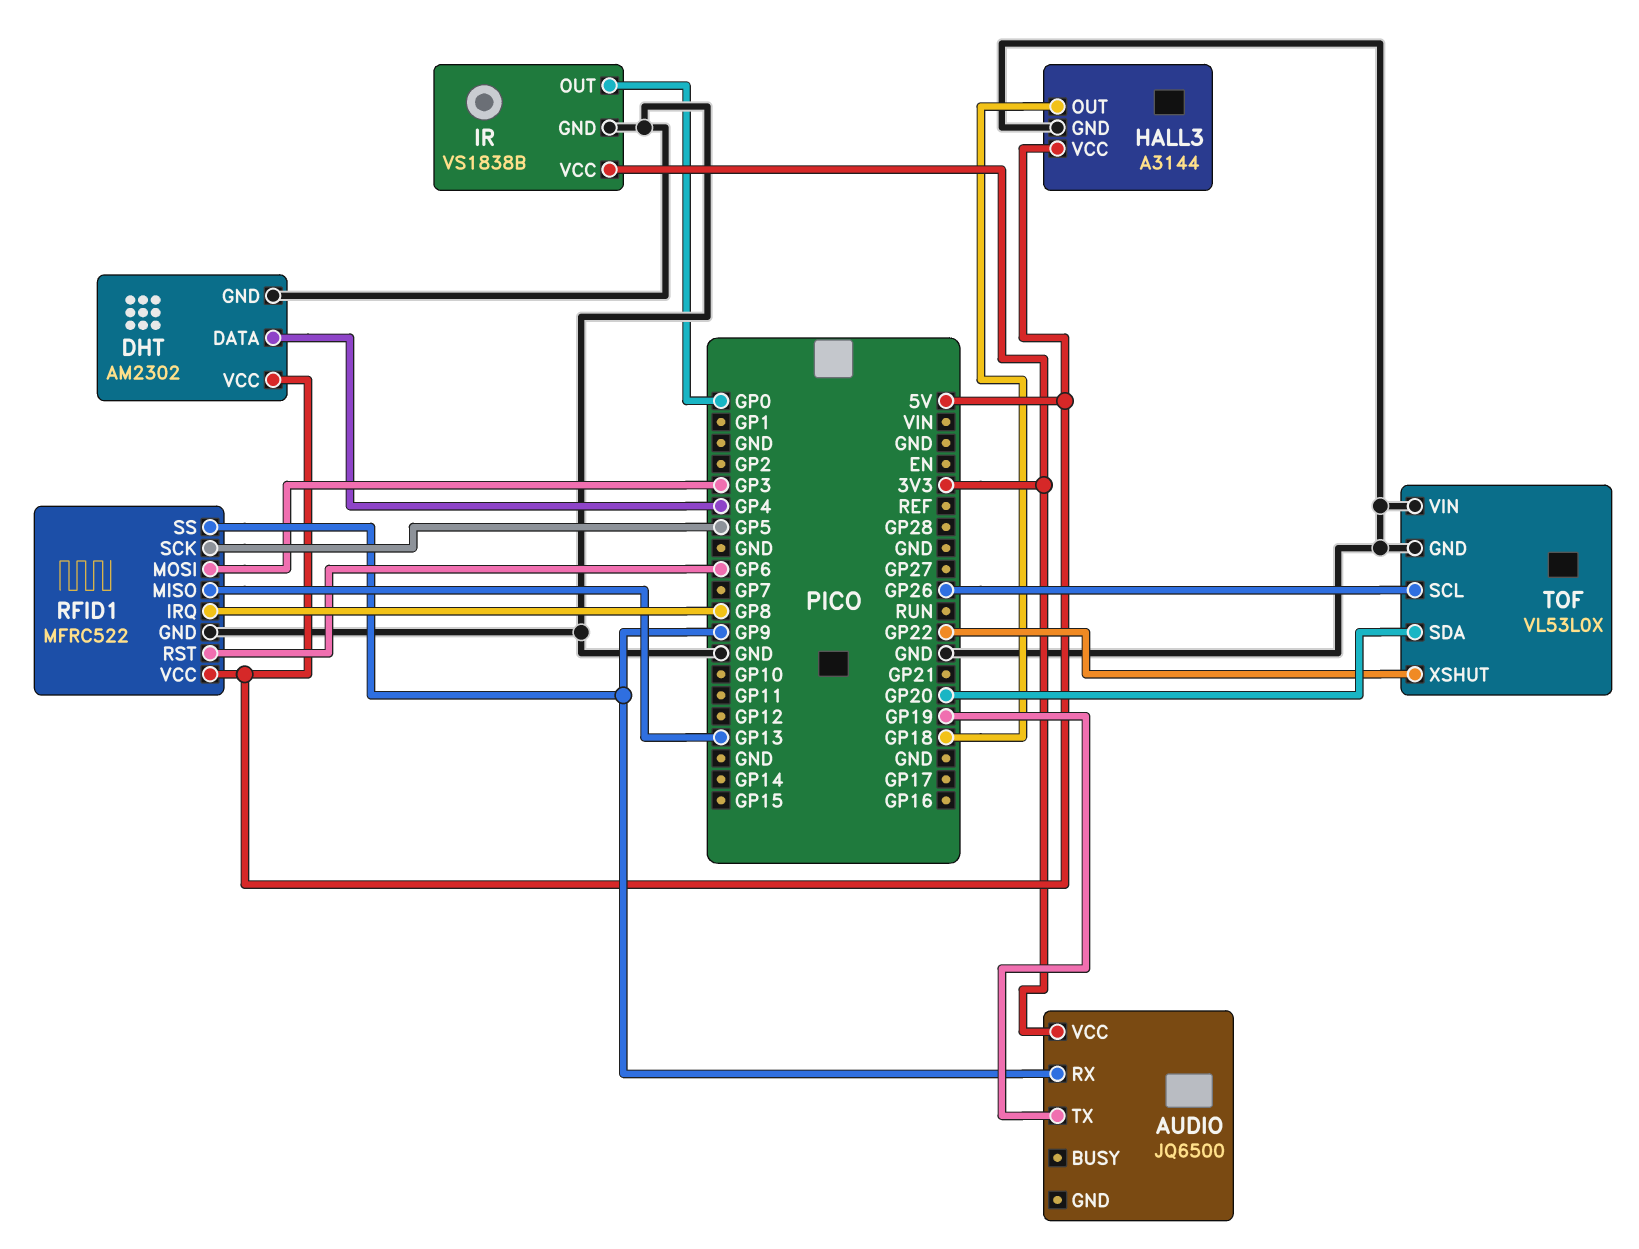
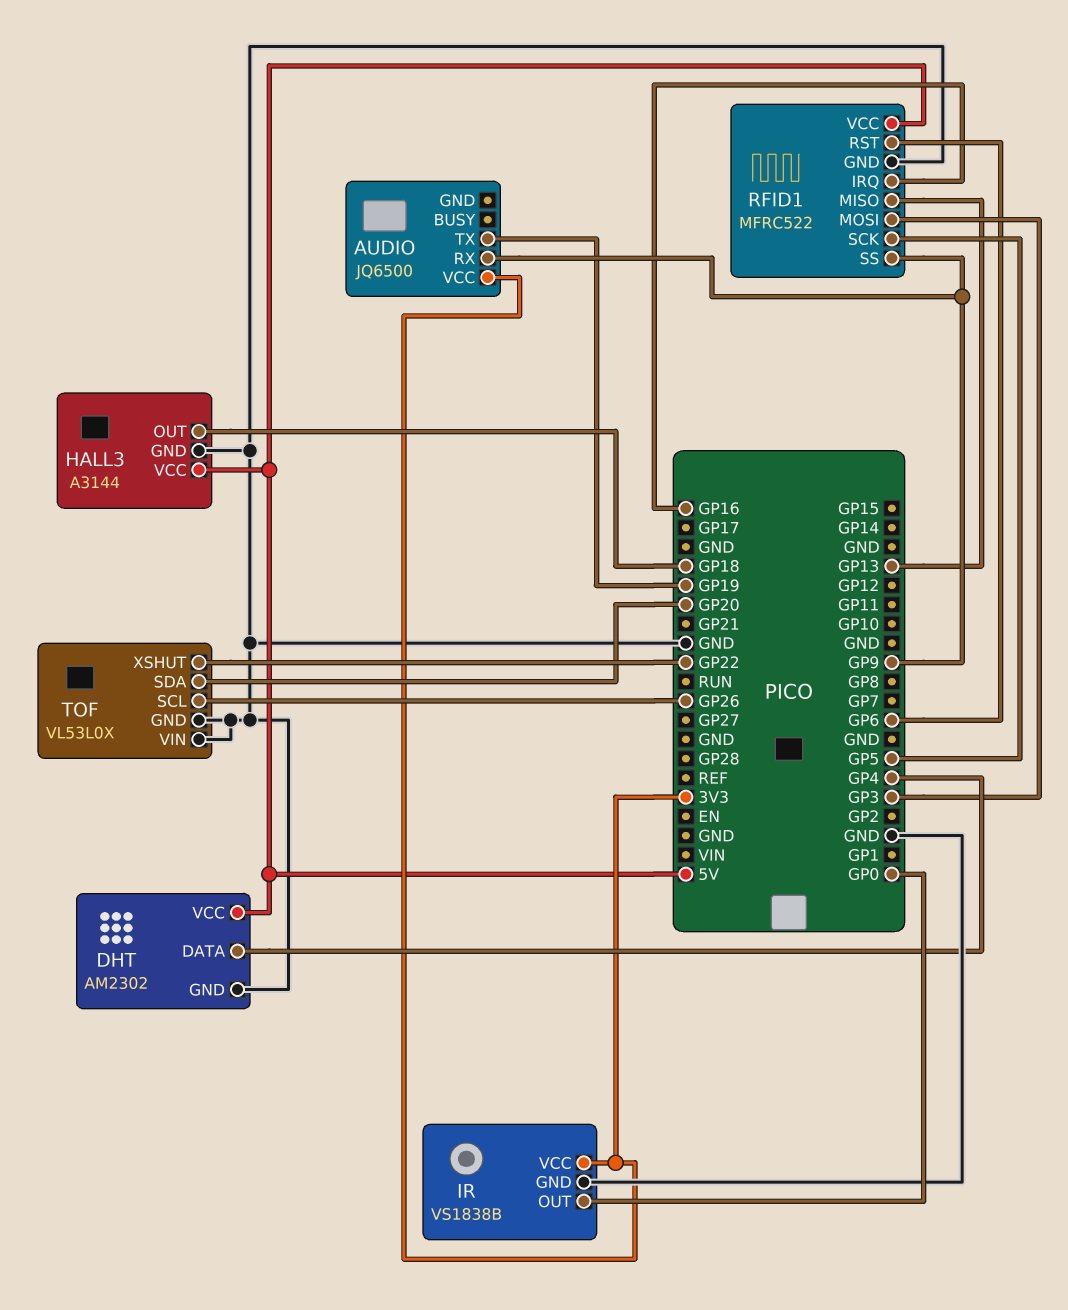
RFID1 pin IRQ: GP8 -> GP16

